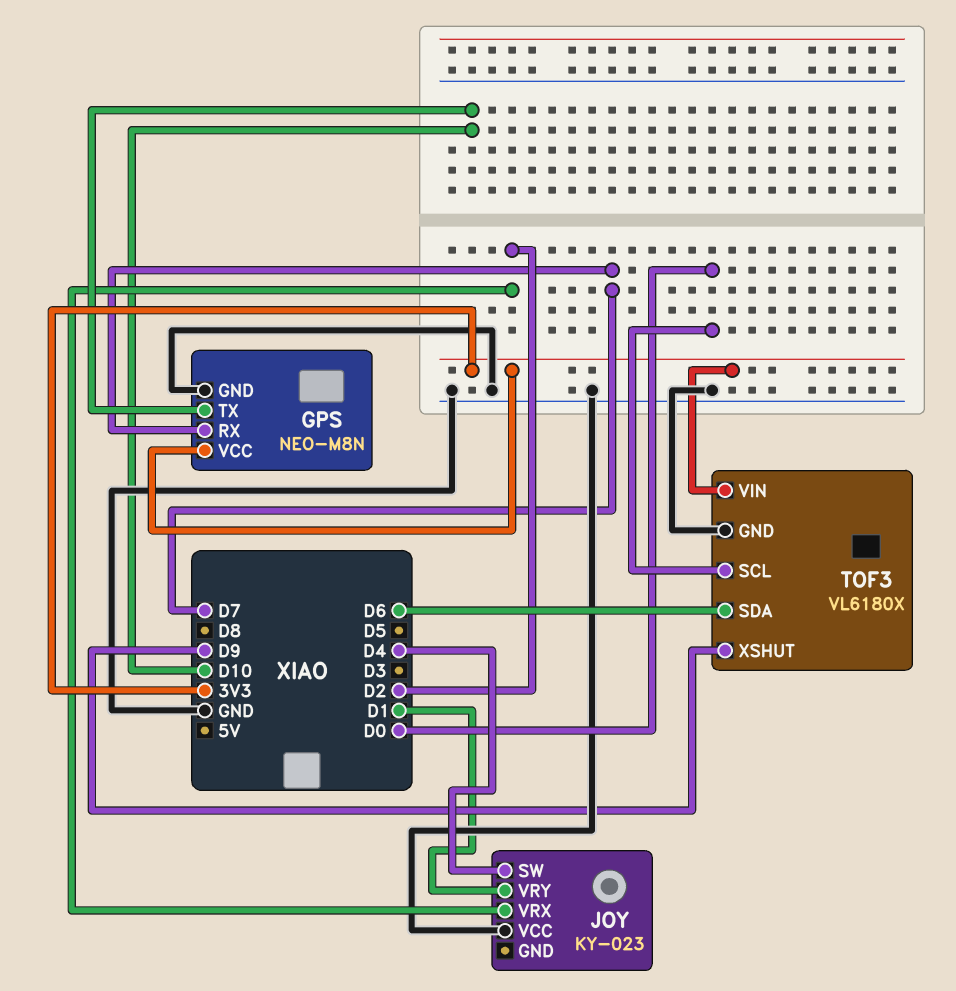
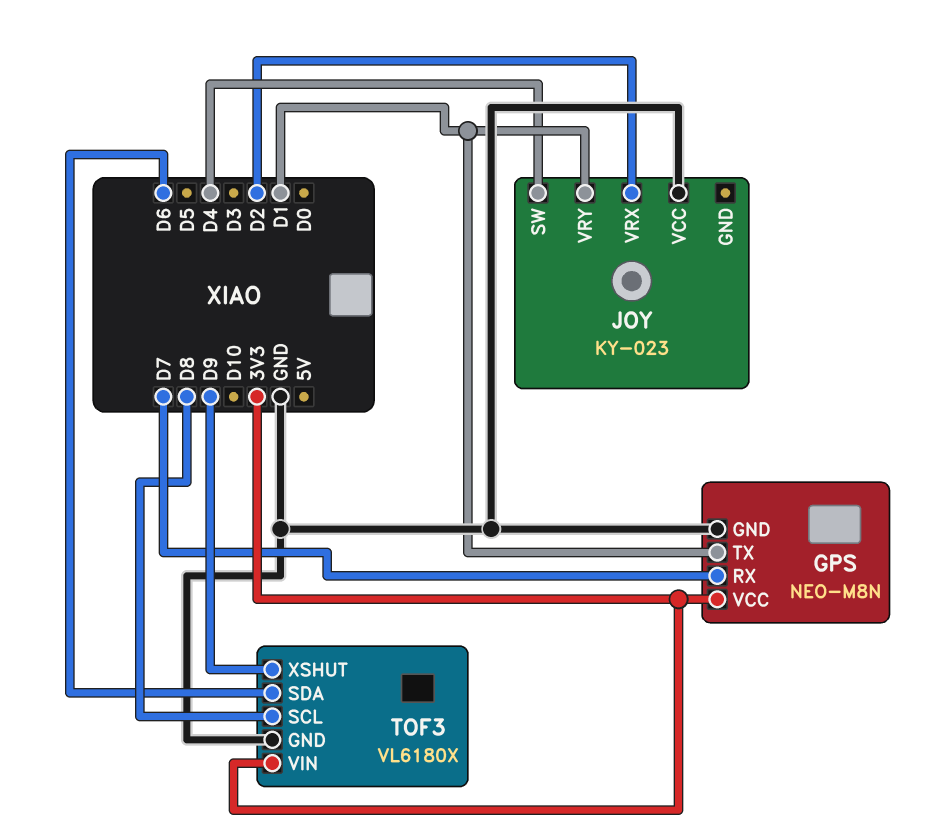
GPS pin TX: D10 -> D1
TOF3 pin SCL: D0 -> D8

